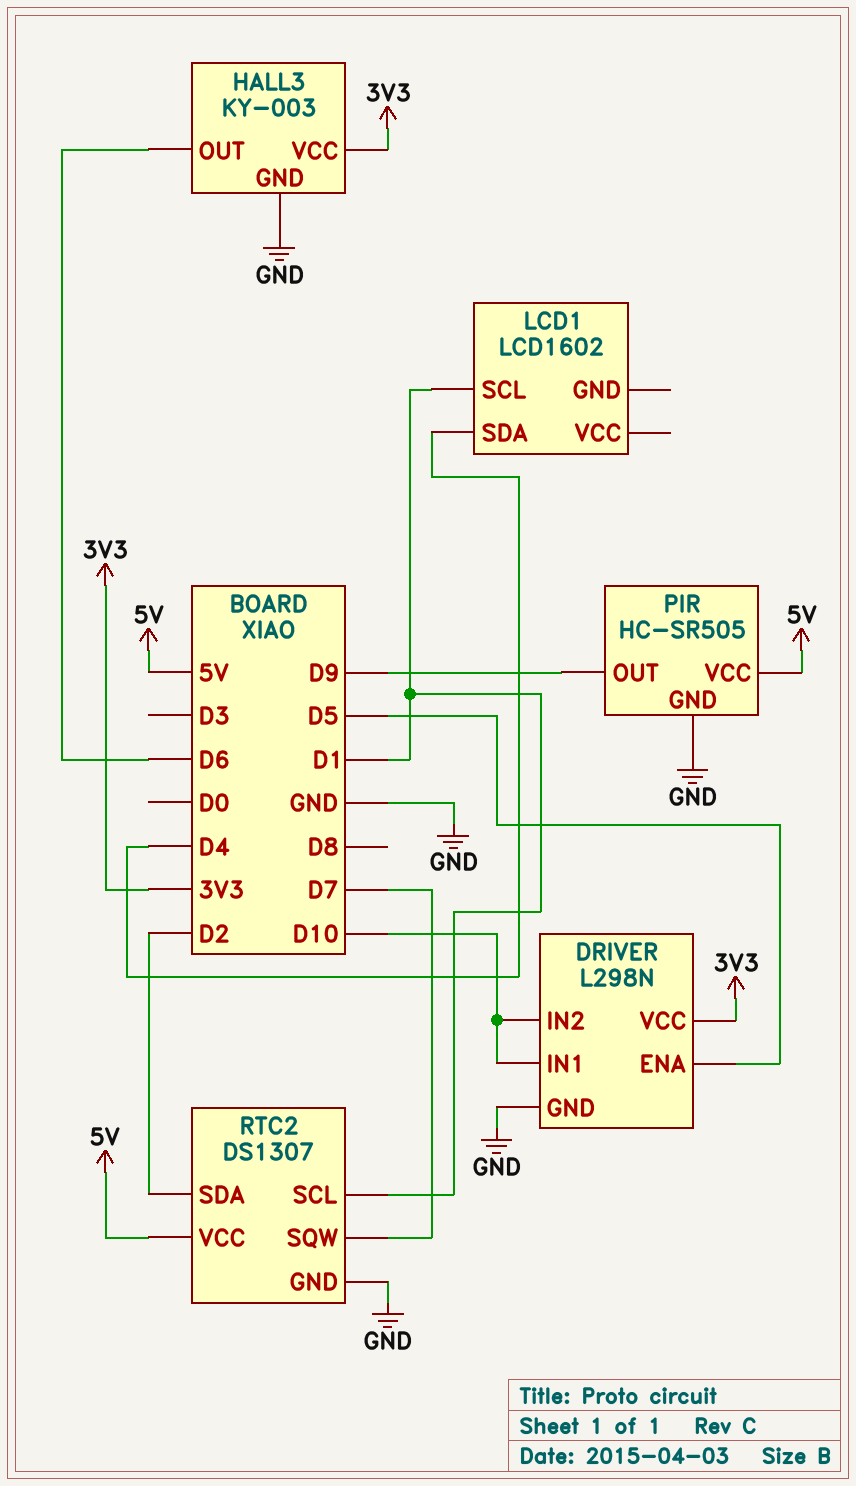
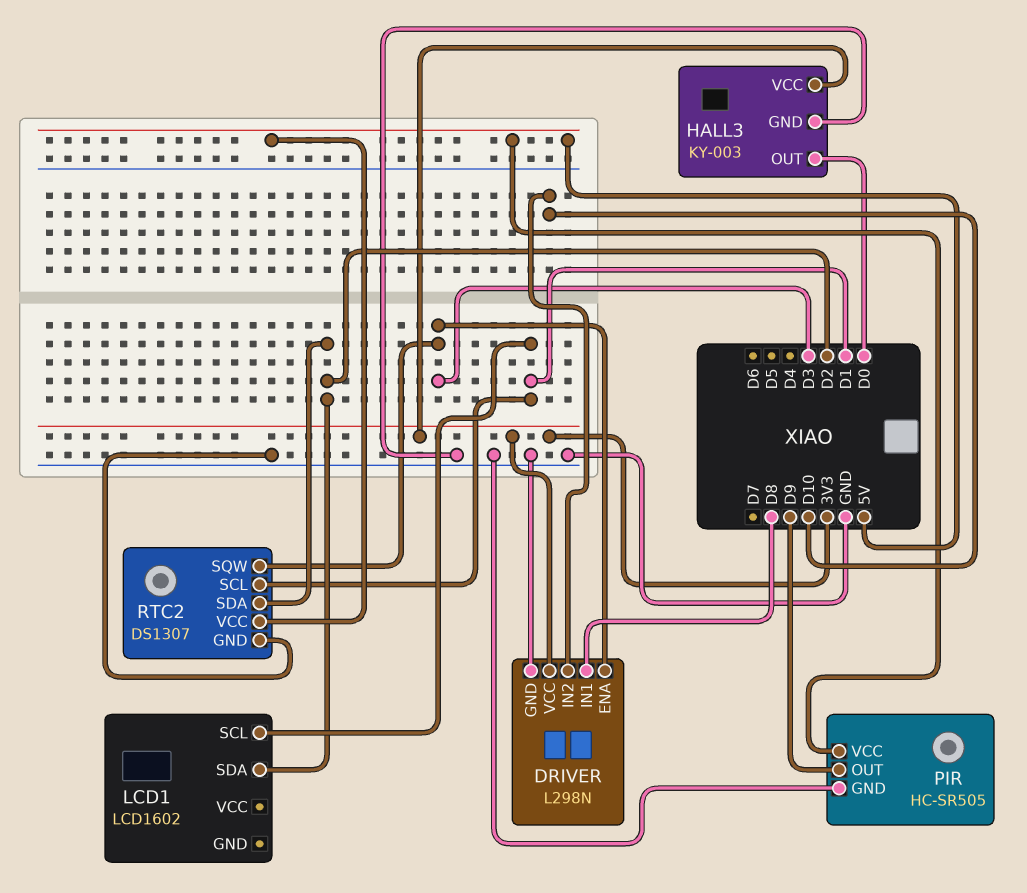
DRIVER pin ENA: D5 -> D3
DRIVER pin IN1: D10 -> D8
HALL3 pin OUT: D6 -> D0
LCD1 pin SDA: D4 -> D2
RTC2 pin SQW: D7 -> D3

